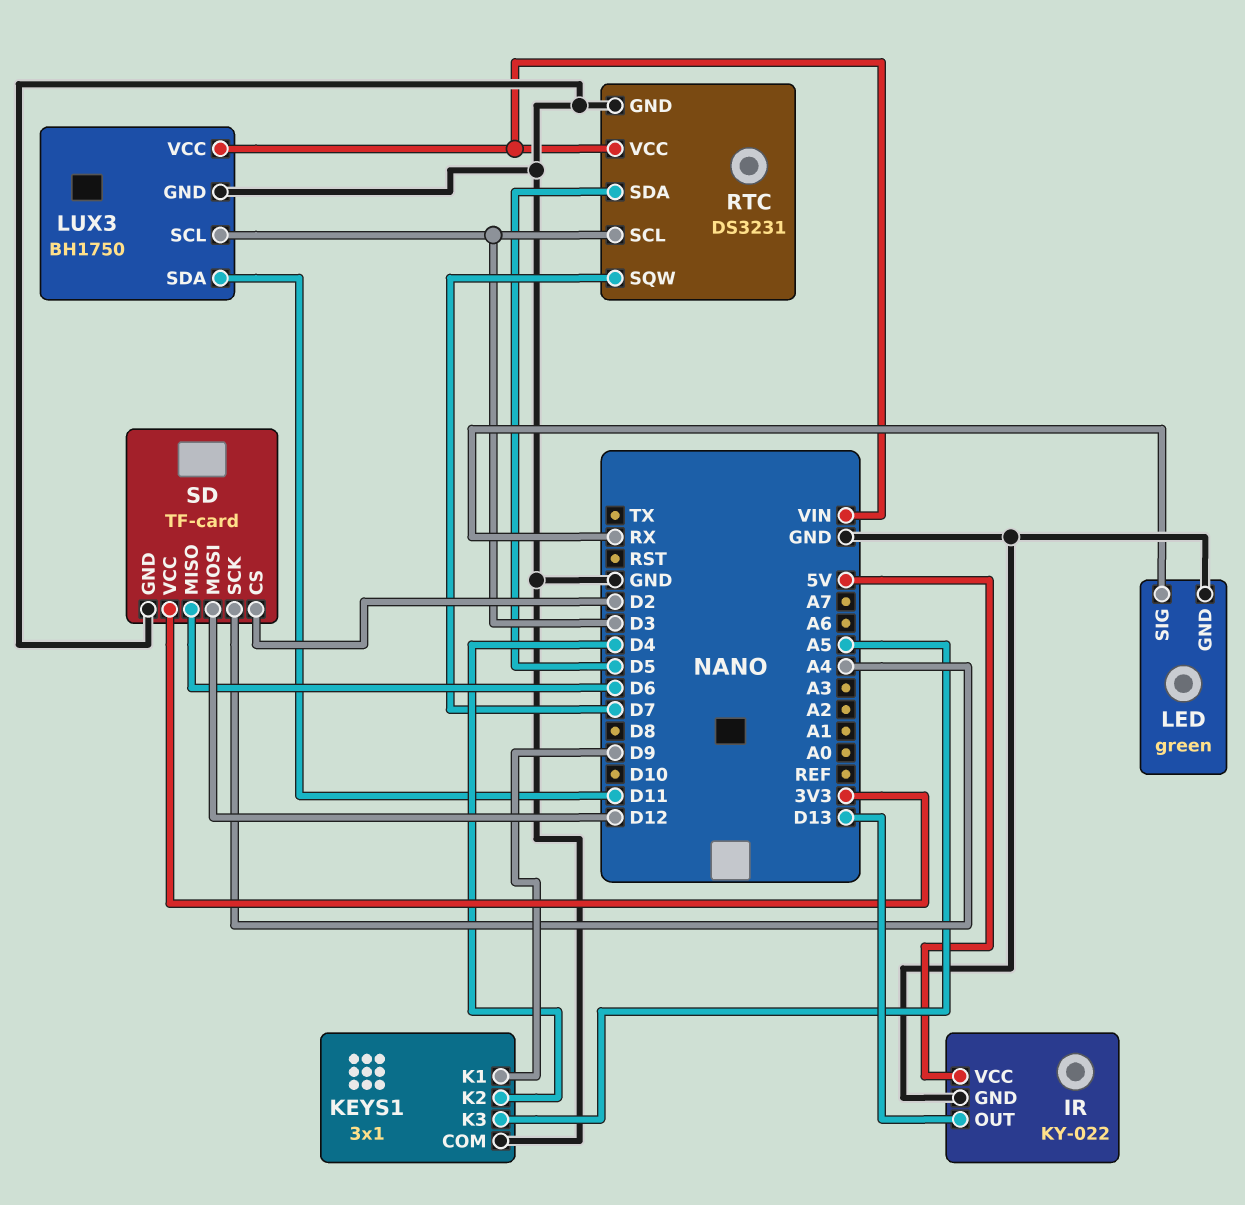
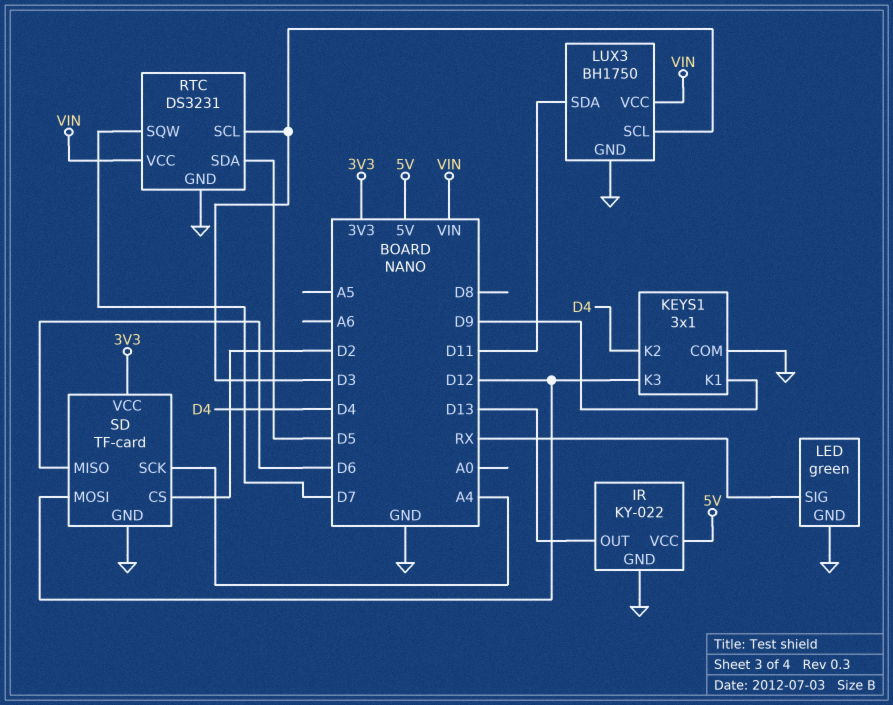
KEYS1 pin K3: A5 -> D12

